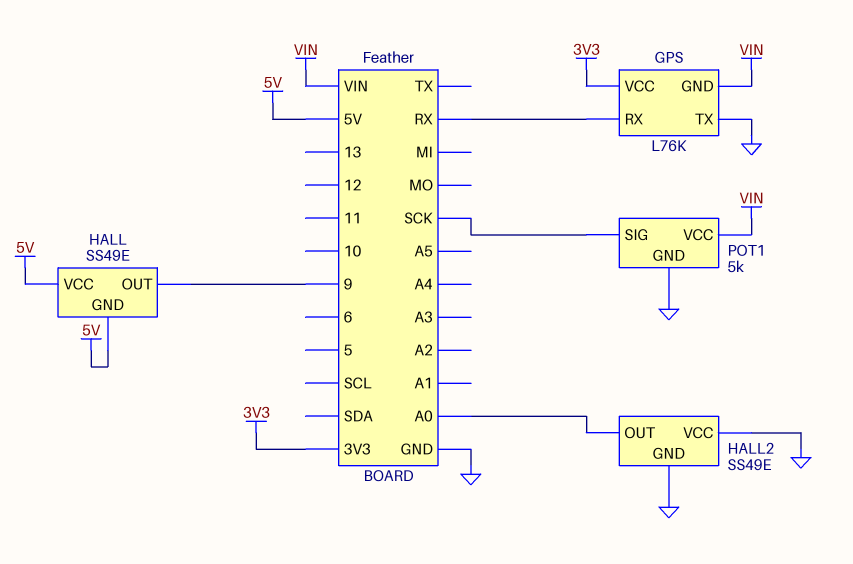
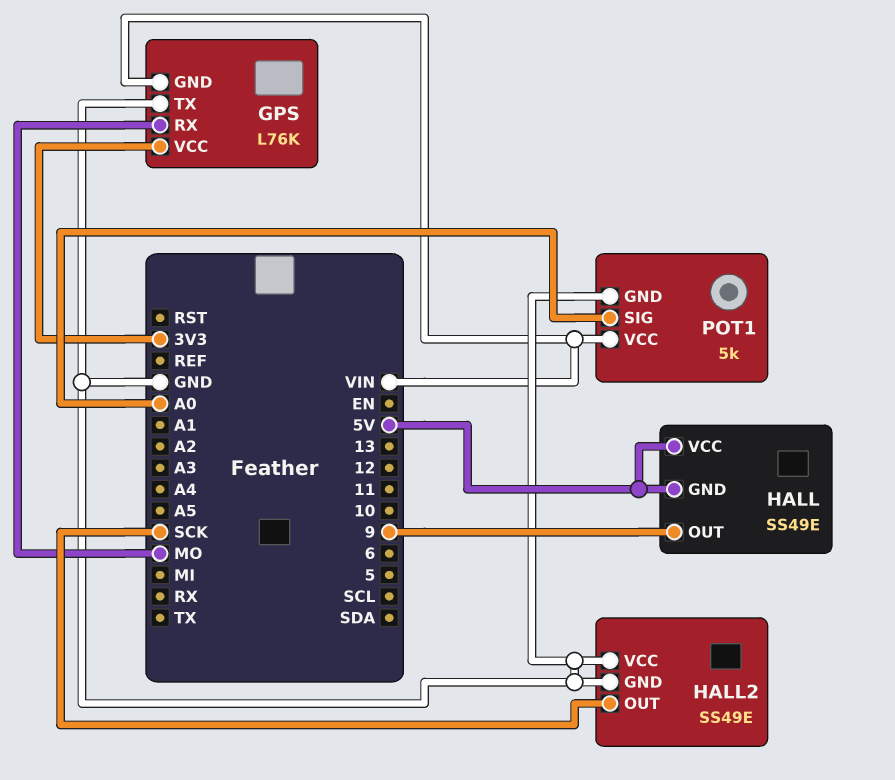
GPS pin RX: RX -> MO
HALL2 pin OUT: A0 -> SCK
POT1 pin SIG: SCK -> A0

